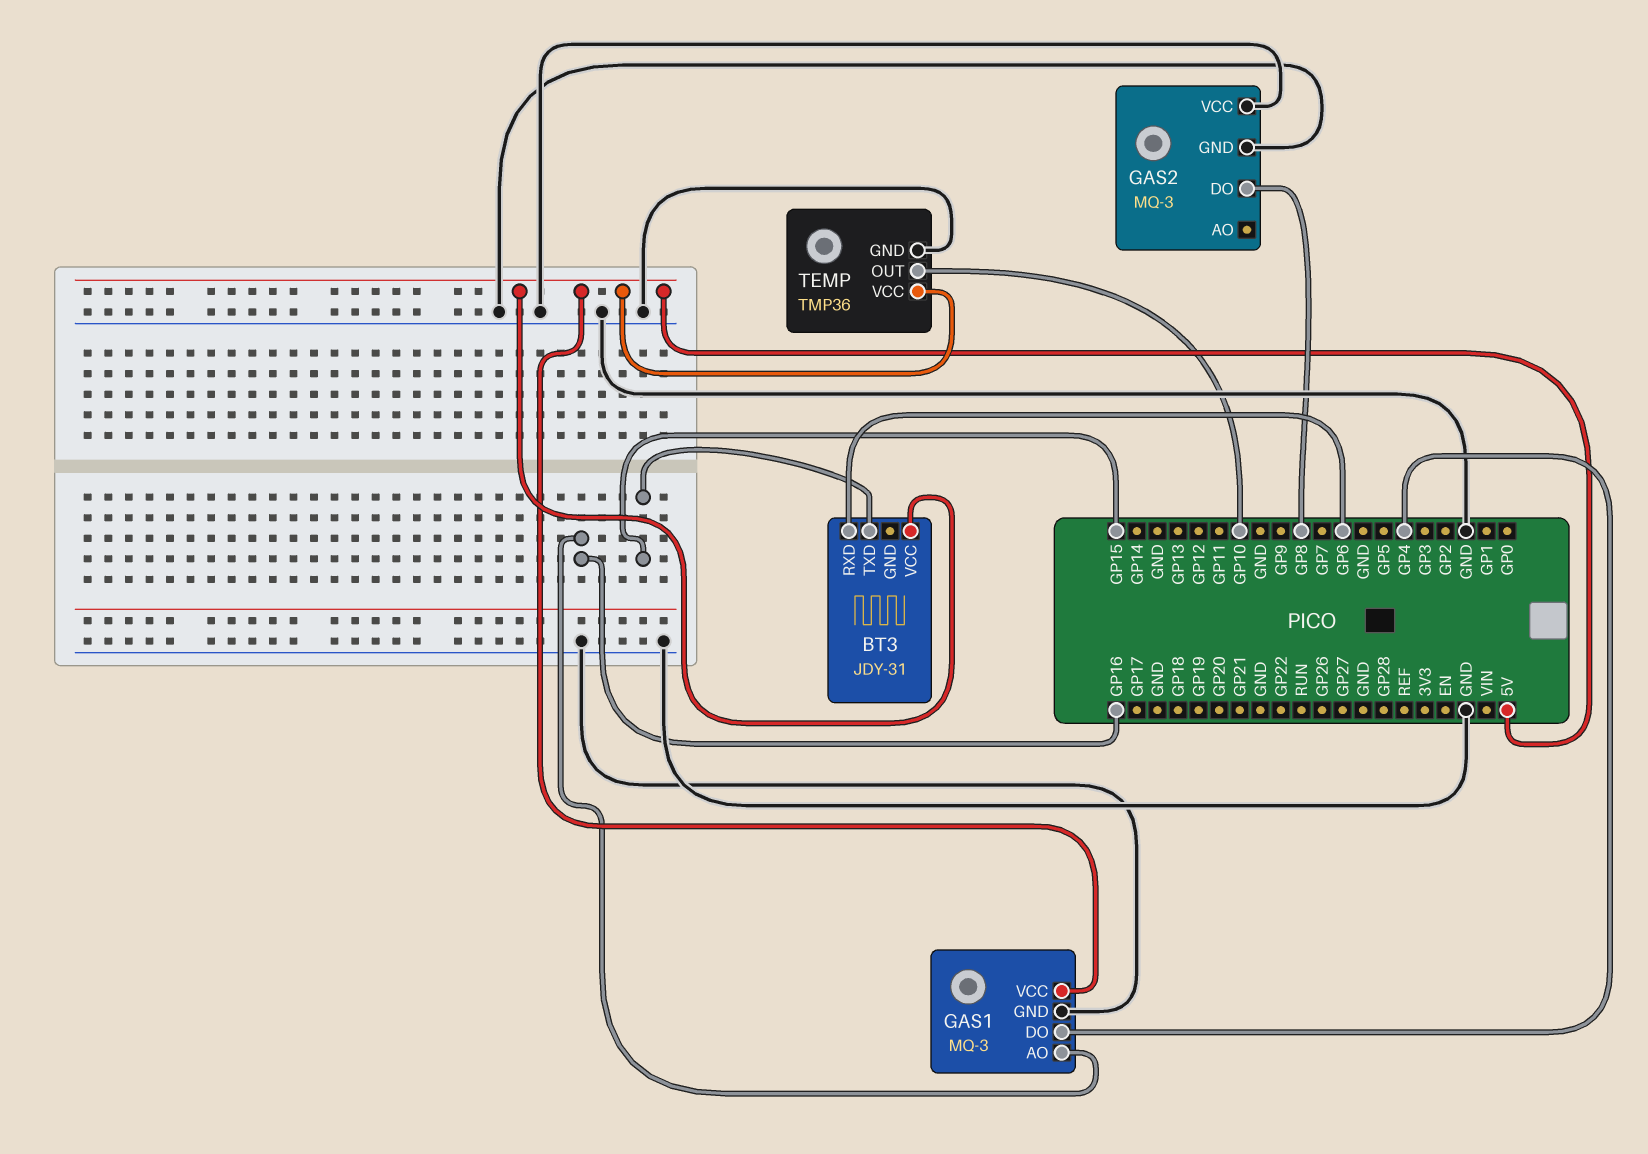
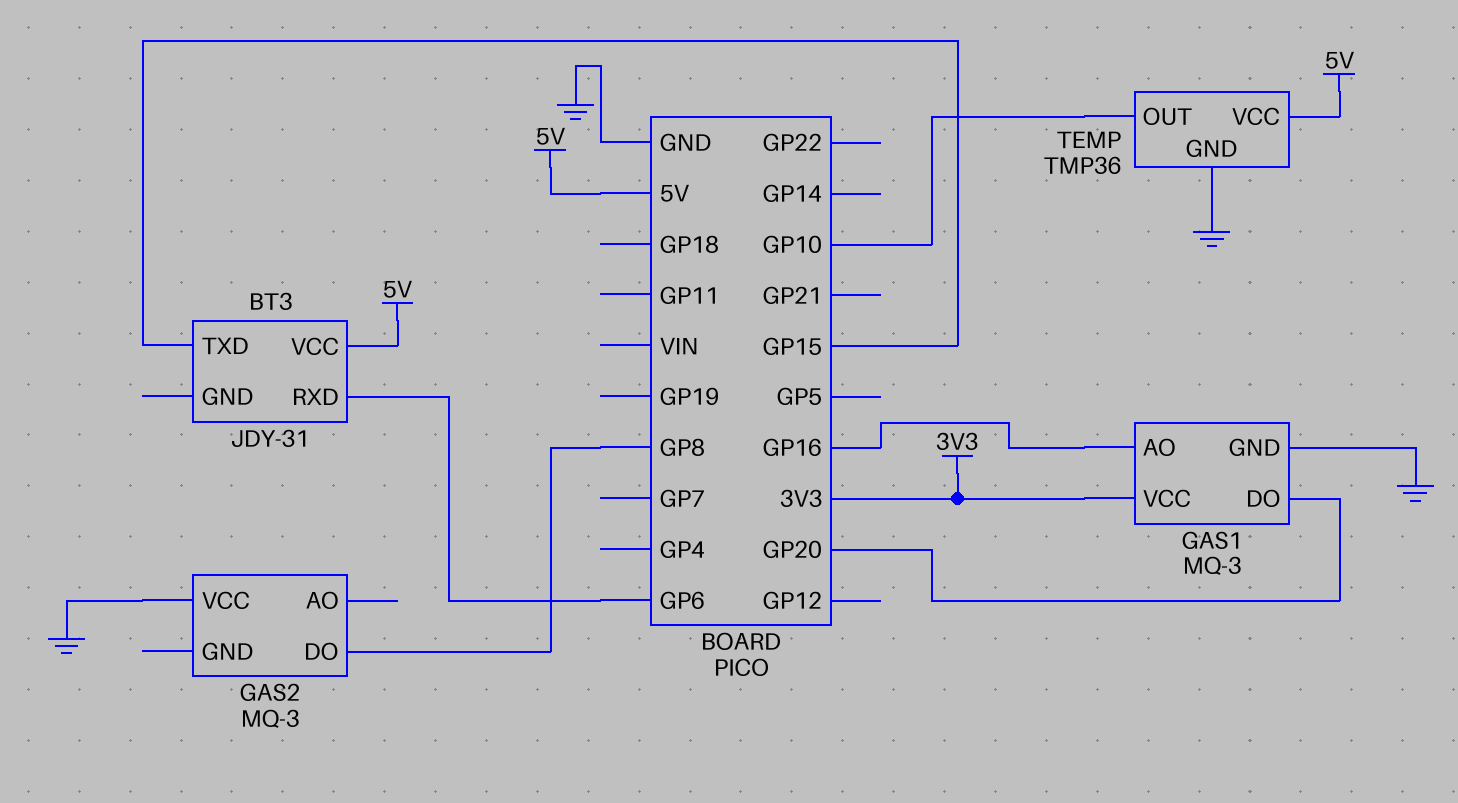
GAS1 pin DO: GP4 -> GP20
GAS1 pin VCC: 5V -> 3V3
GAS2 pin GND: GND -> none

